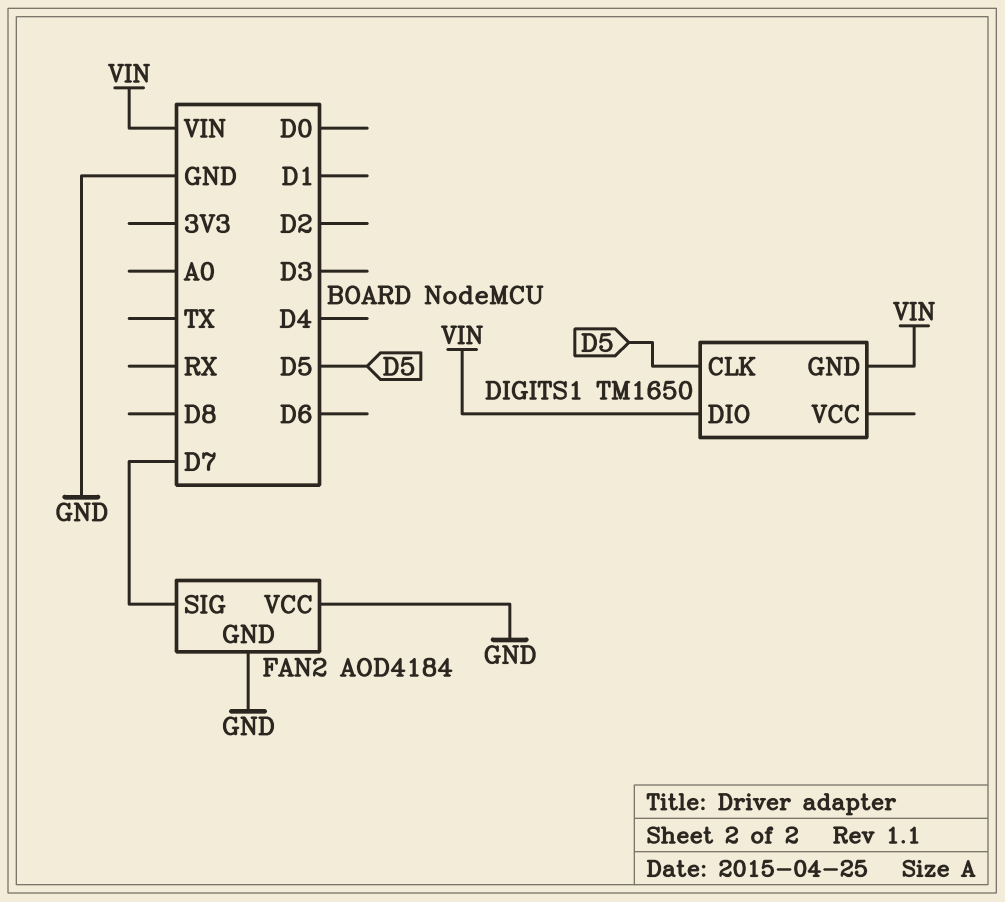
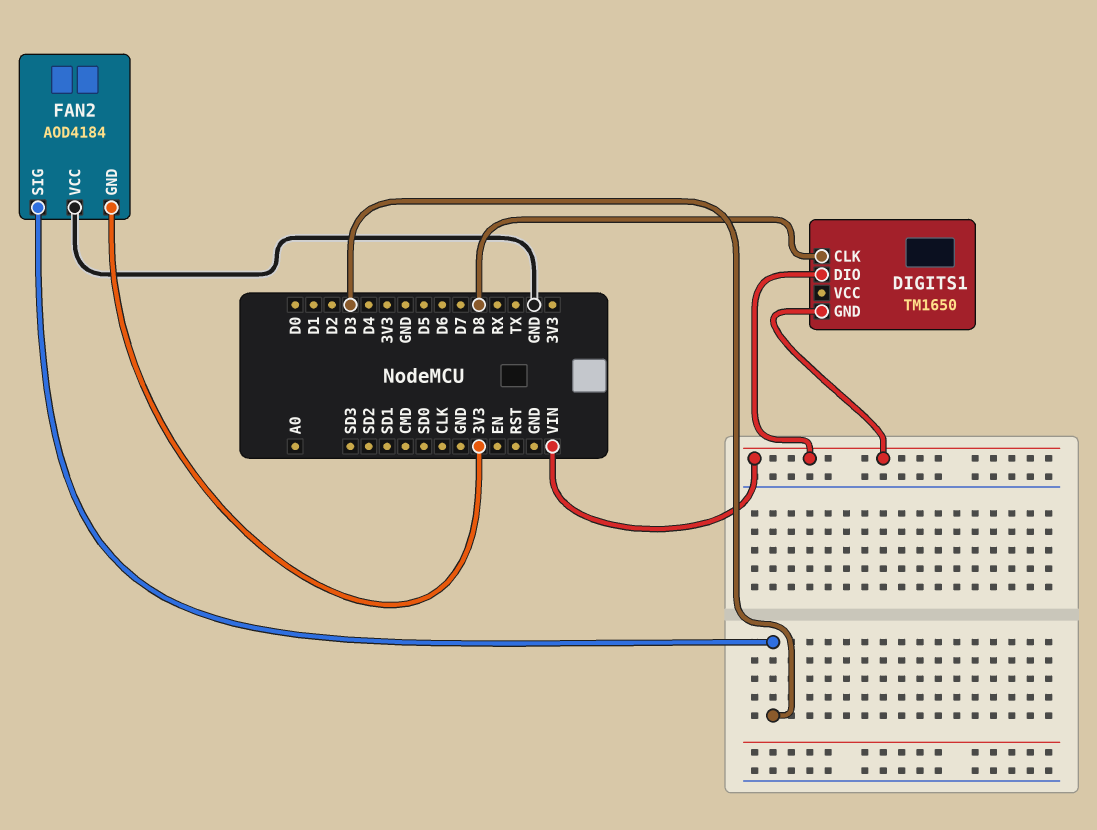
DIGITS1 pin CLK: D5 -> D8
FAN2 pin GND: GND -> 3V3
FAN2 pin SIG: D7 -> D3

